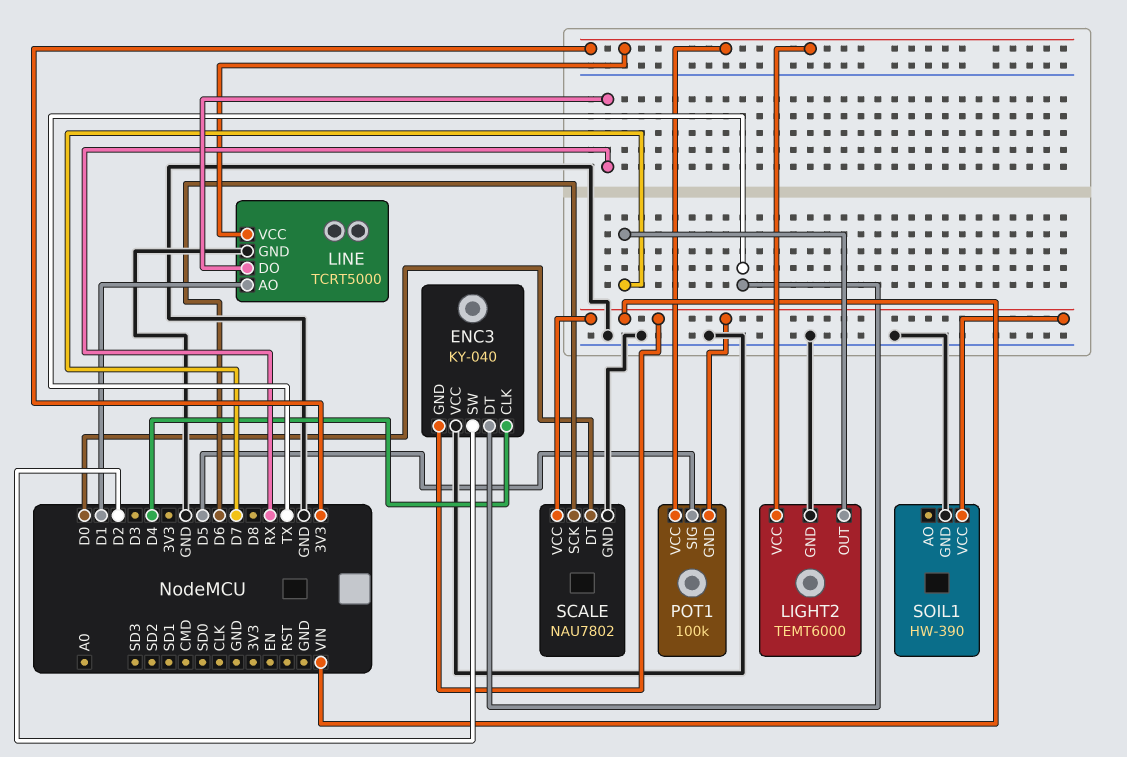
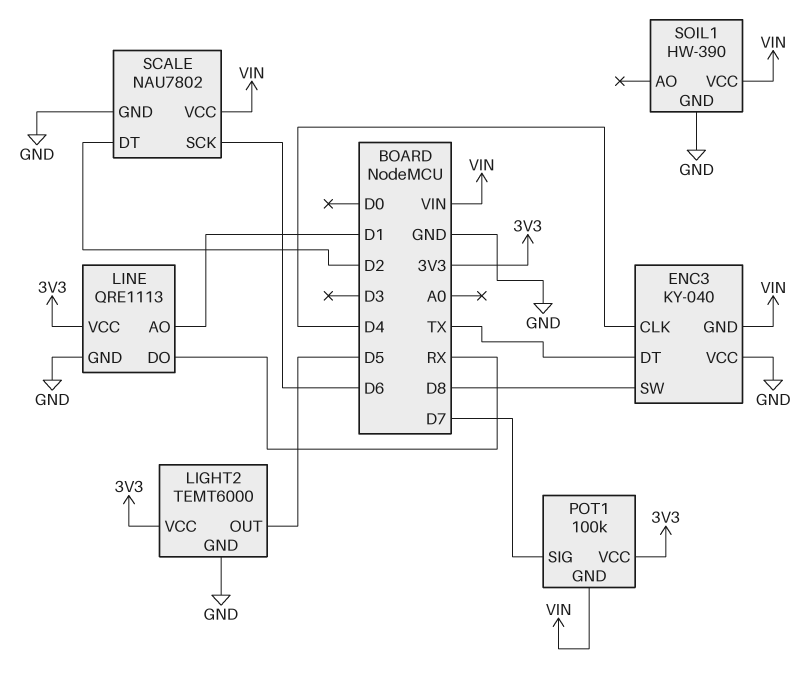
ENC3 pin SW: D2 -> D8
LIGHT2 pin OUT: D7 -> D5
LINE: TCRT5000 -> QRE1113
POT1 pin SIG: D5 -> D7
SCALE pin DT: D0 -> D2

